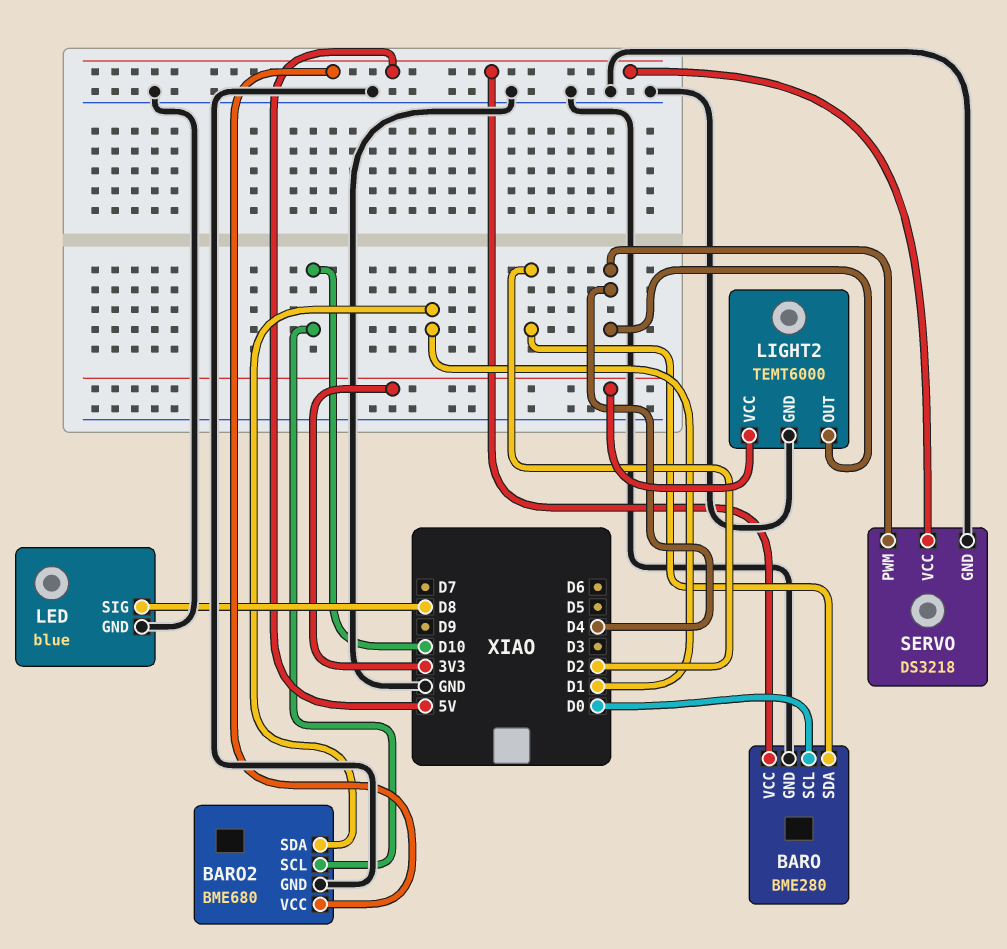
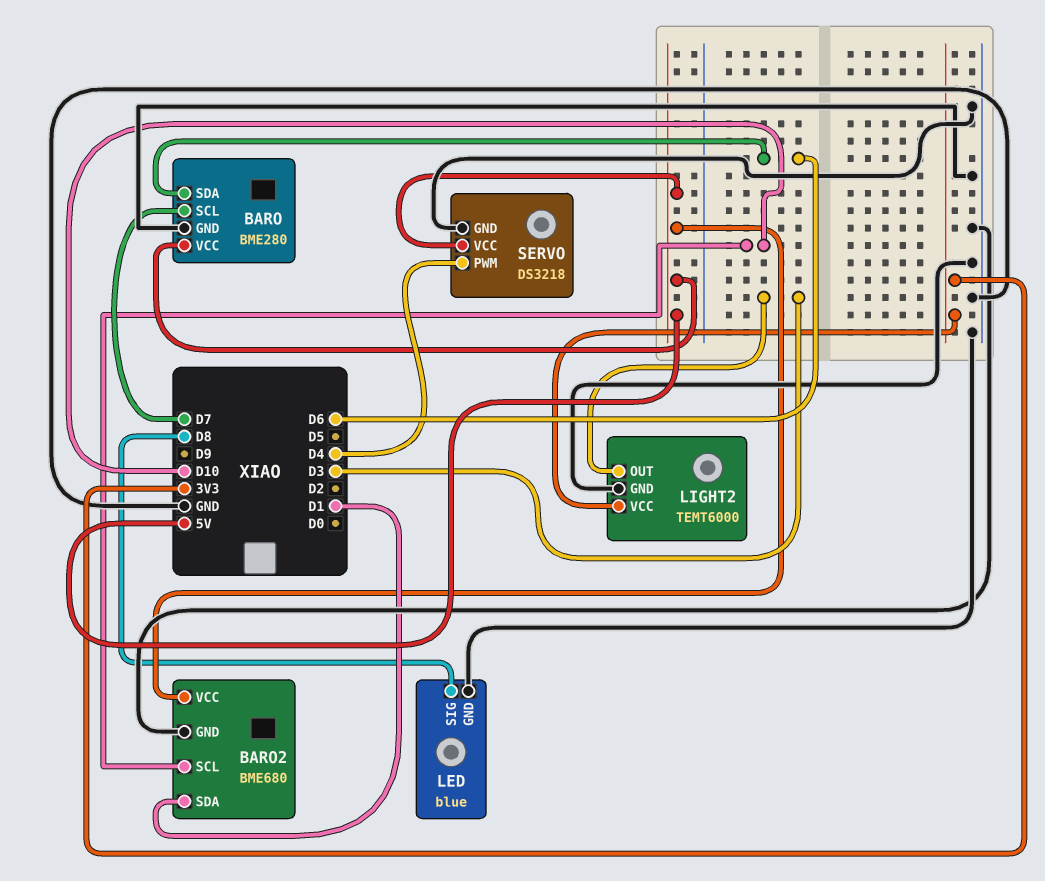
BARO pin SCL: D0 -> D7
BARO pin SDA: D2 -> D6
LIGHT2 pin OUT: D4 -> D3

